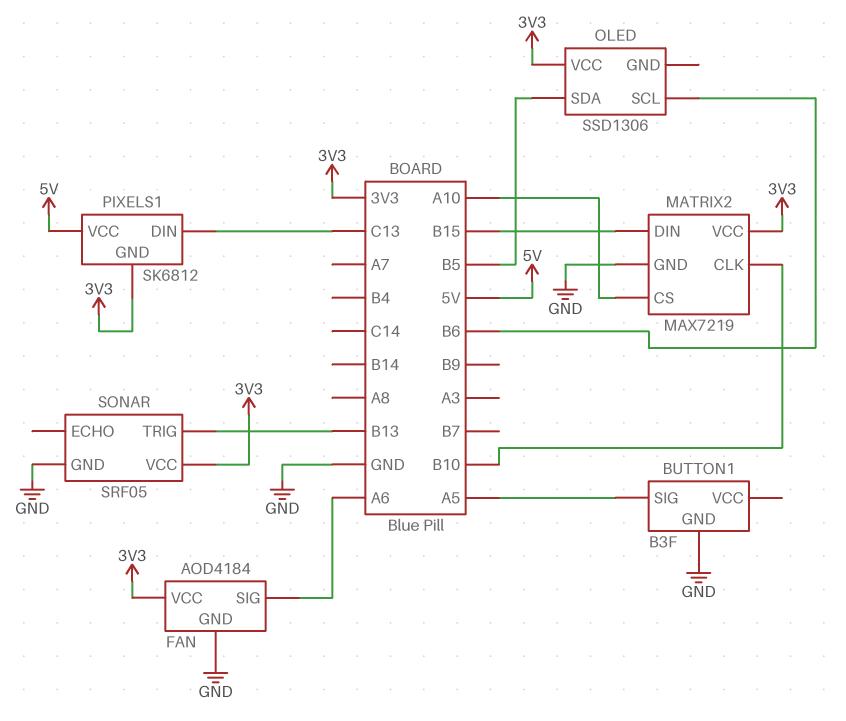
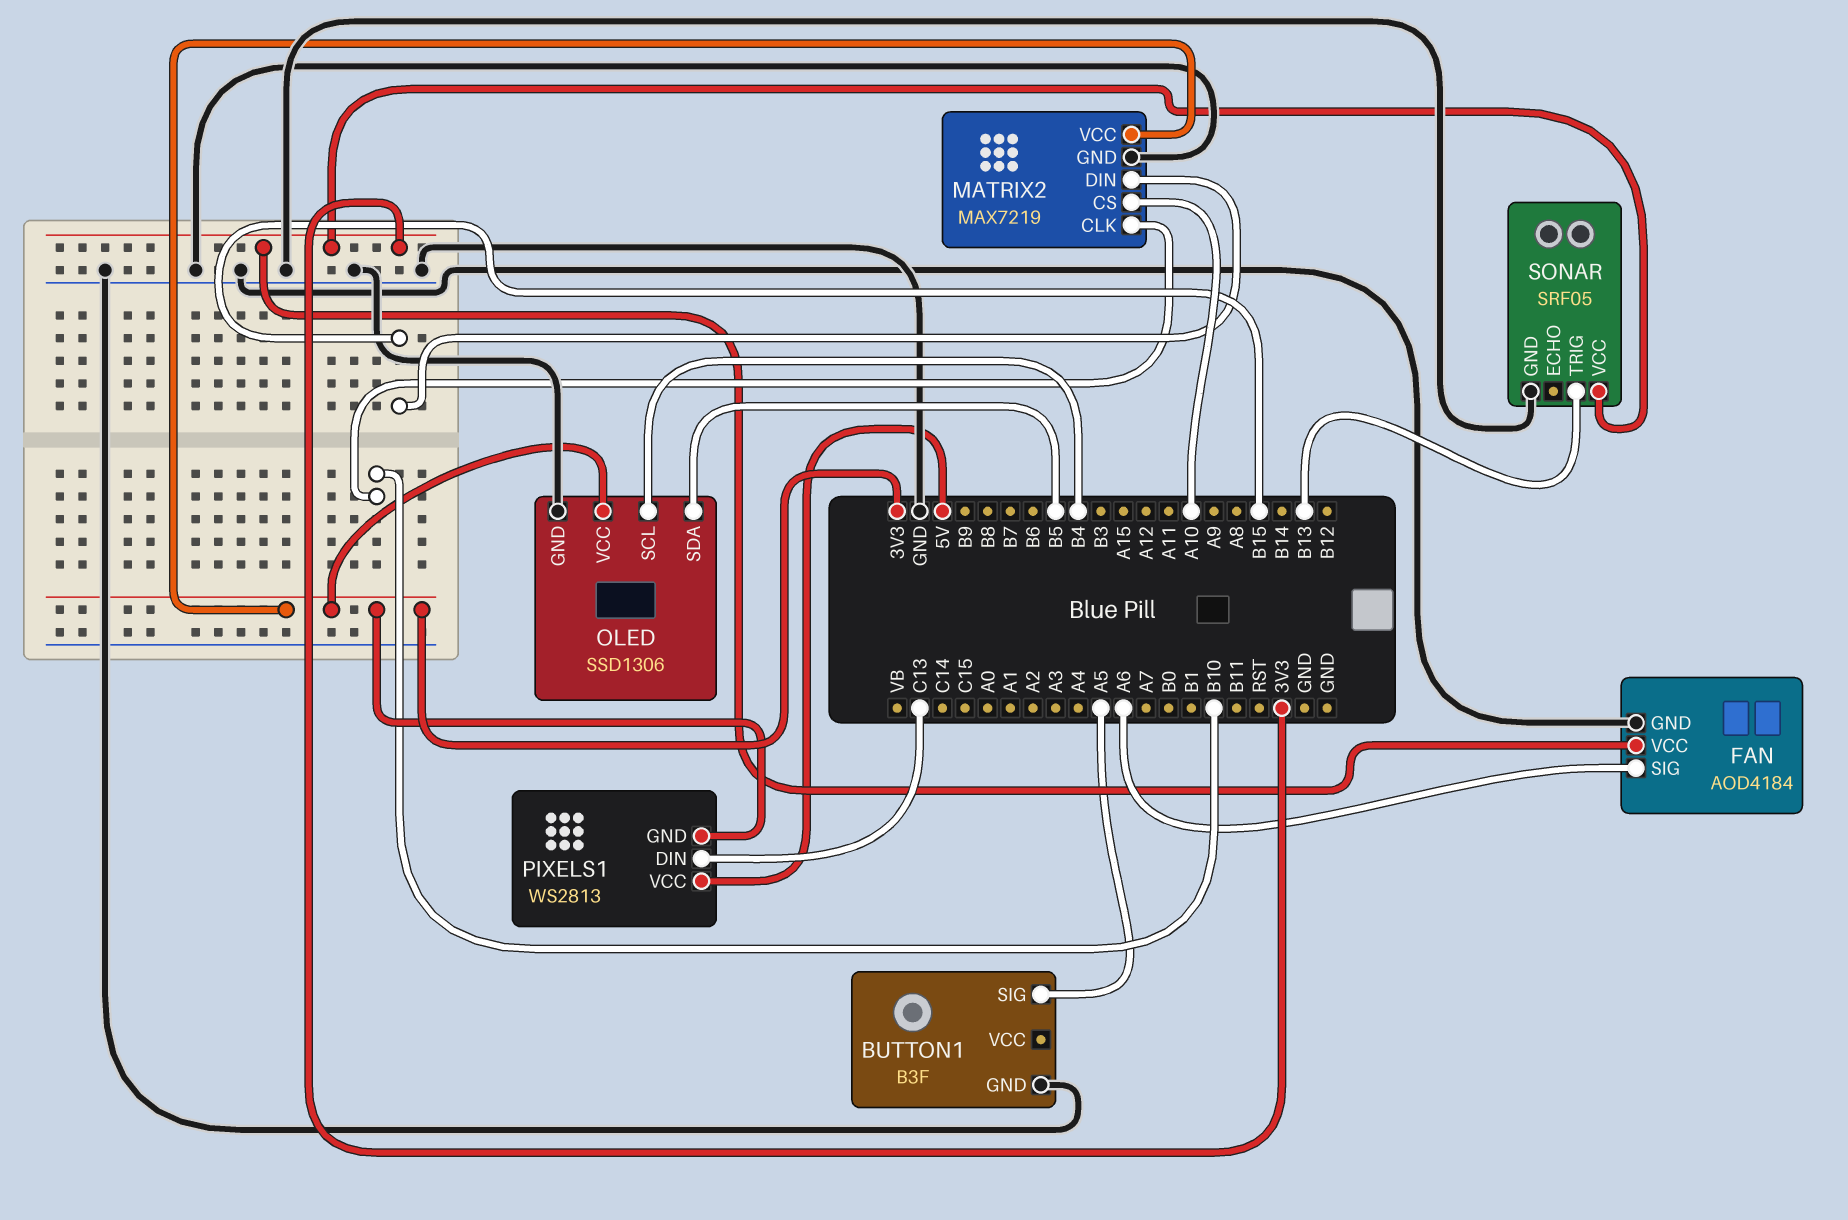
OLED pin GND: none -> GND
OLED pin SCL: B6 -> B4
PIXELS1: SK6812 -> WS2813

